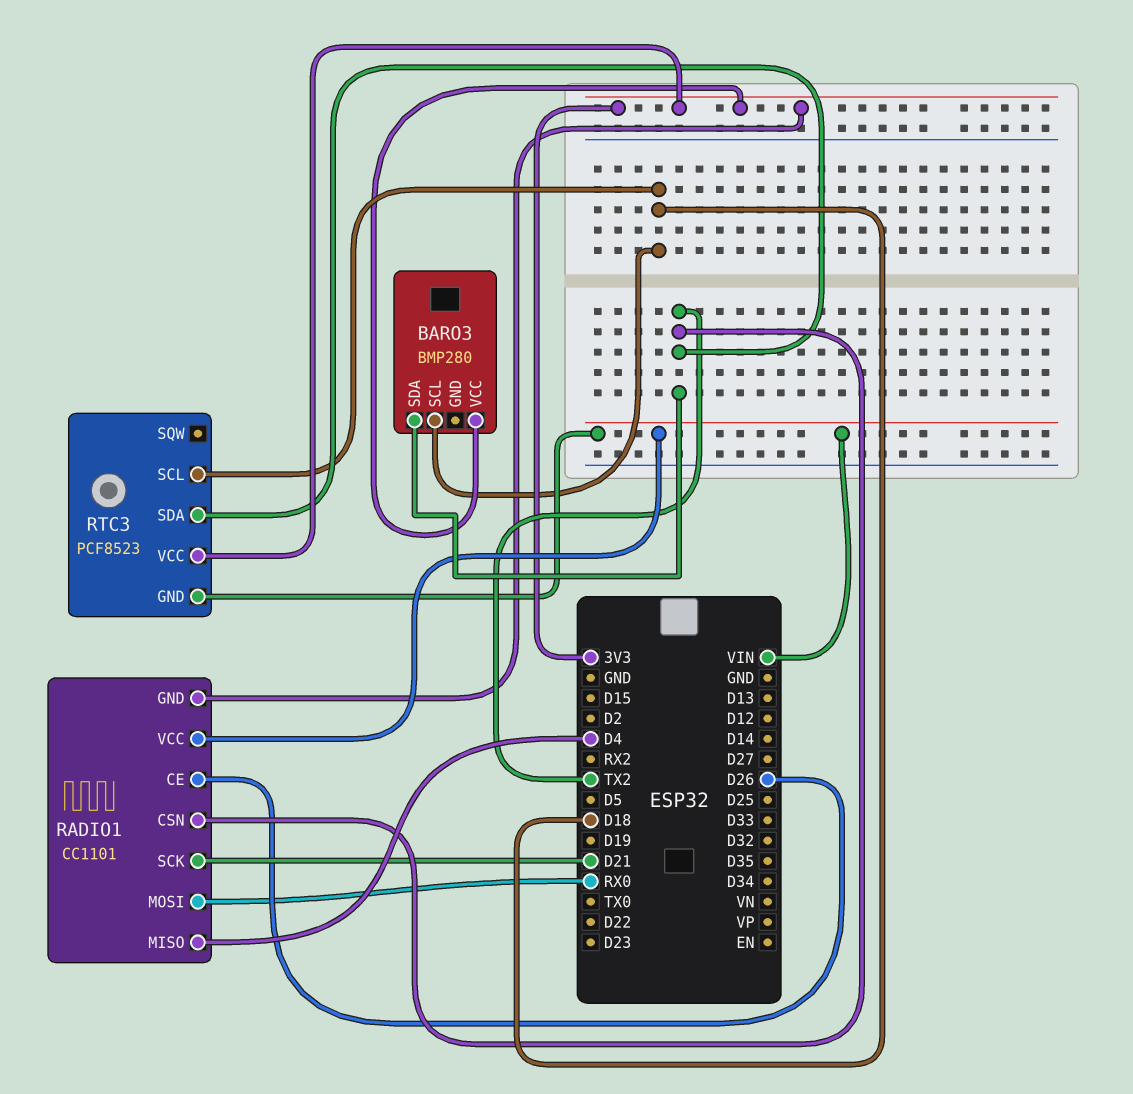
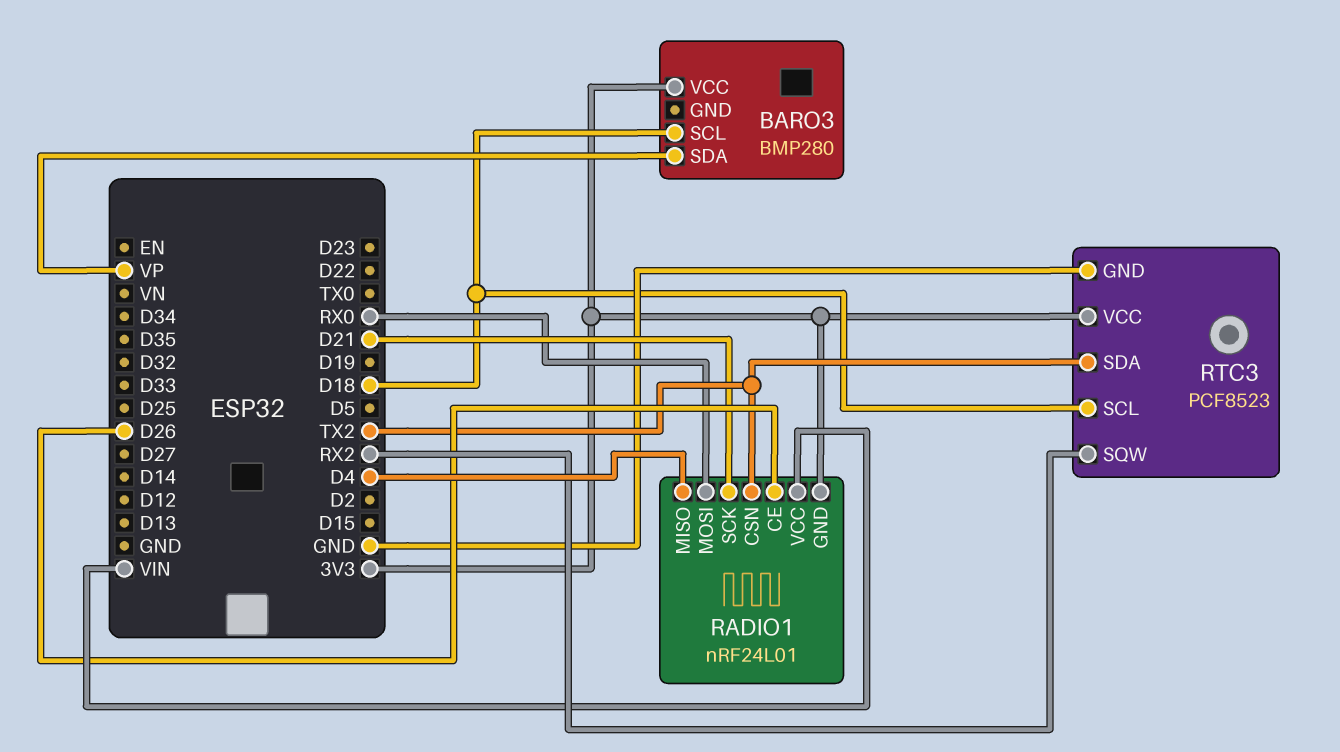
BARO3 pin SDA: TX2 -> VP
RADIO1: CC1101 -> nRF24L01
RTC3 pin GND: VIN -> GND
RTC3 pin SQW: none -> RX2

